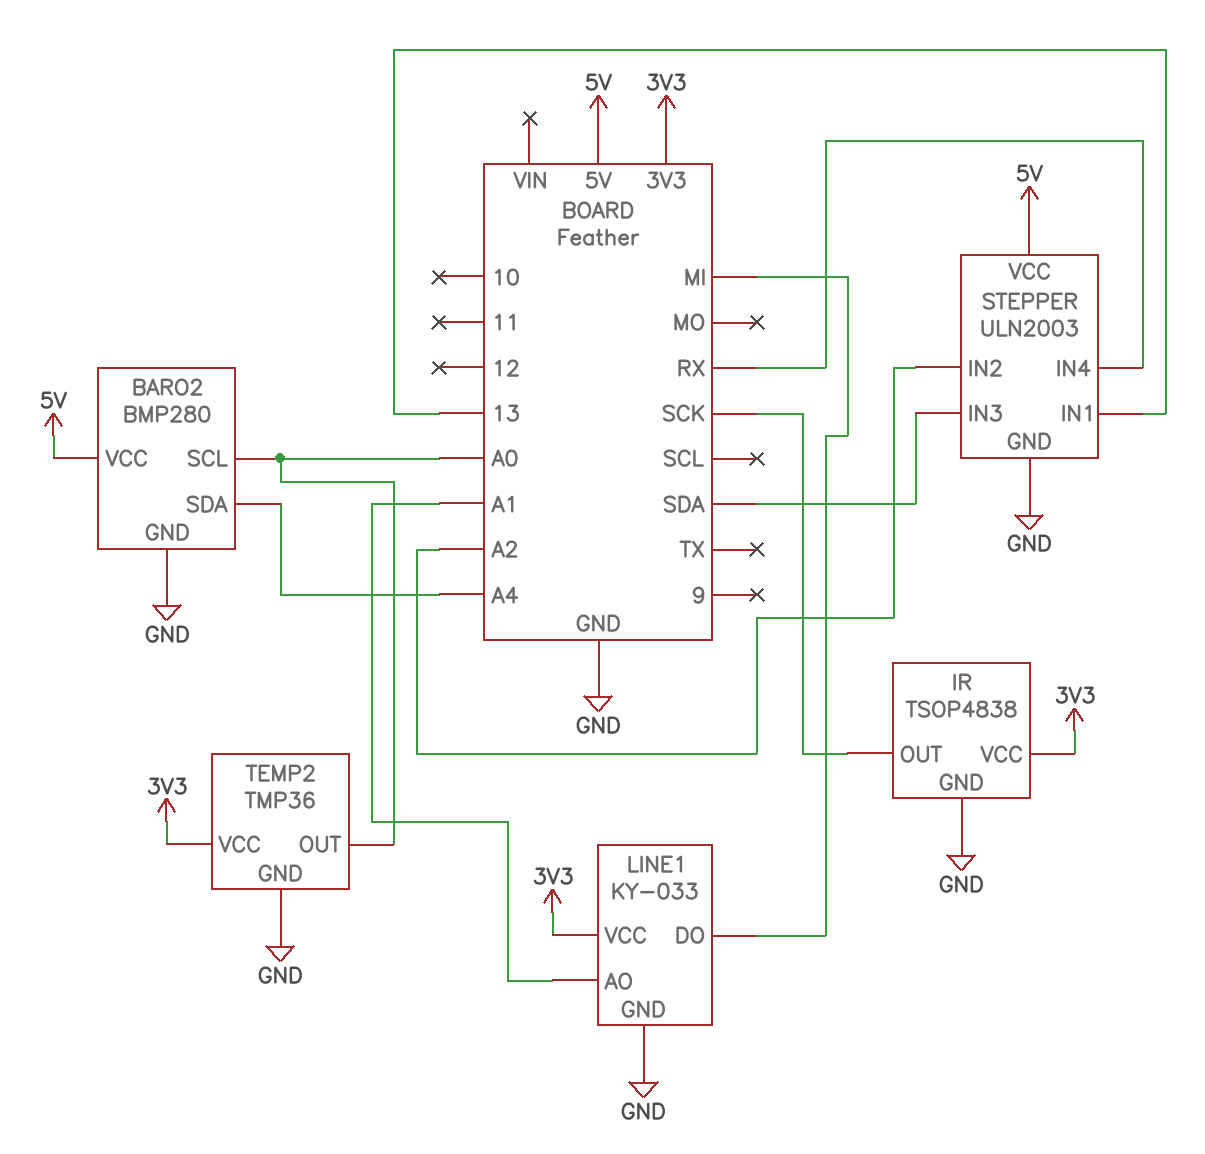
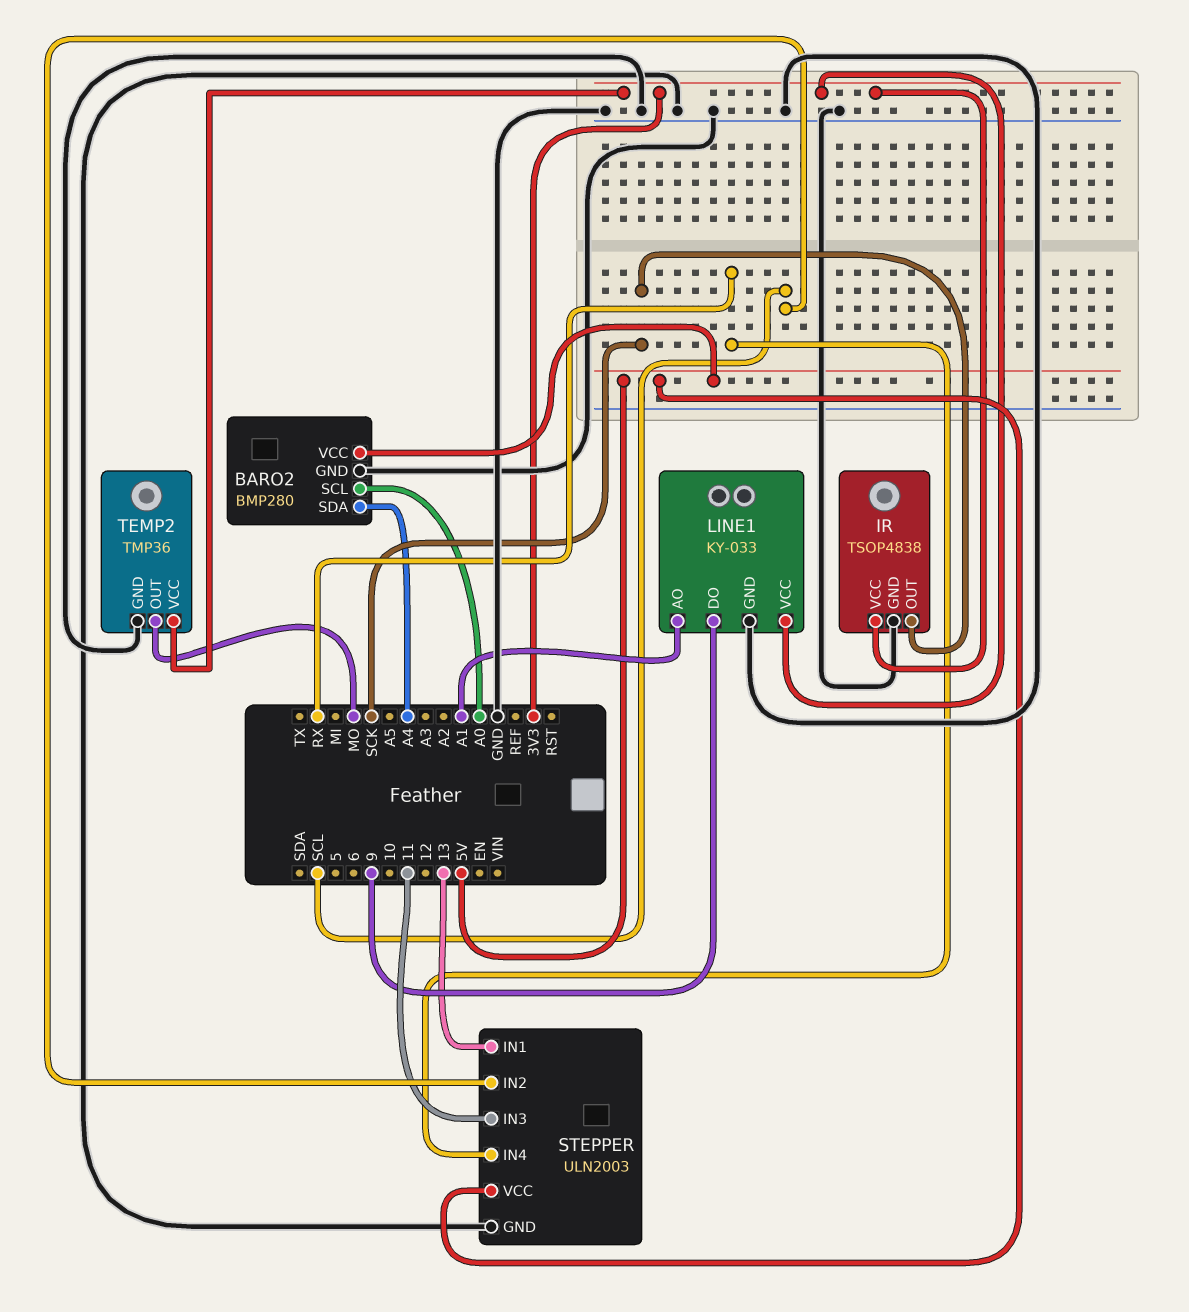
LINE1 pin DO: MI -> 9
STEPPER pin IN2: A2 -> SCL
STEPPER pin IN3: SDA -> 11
TEMP2 pin OUT: A0 -> MO

